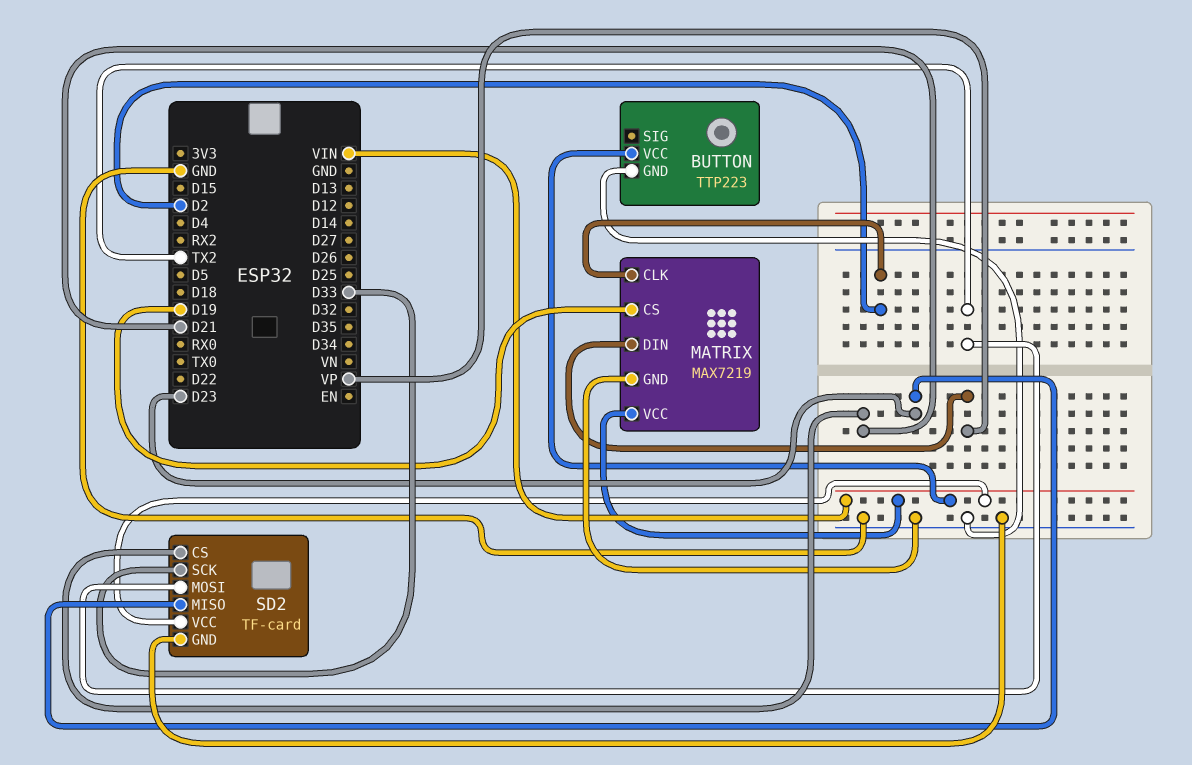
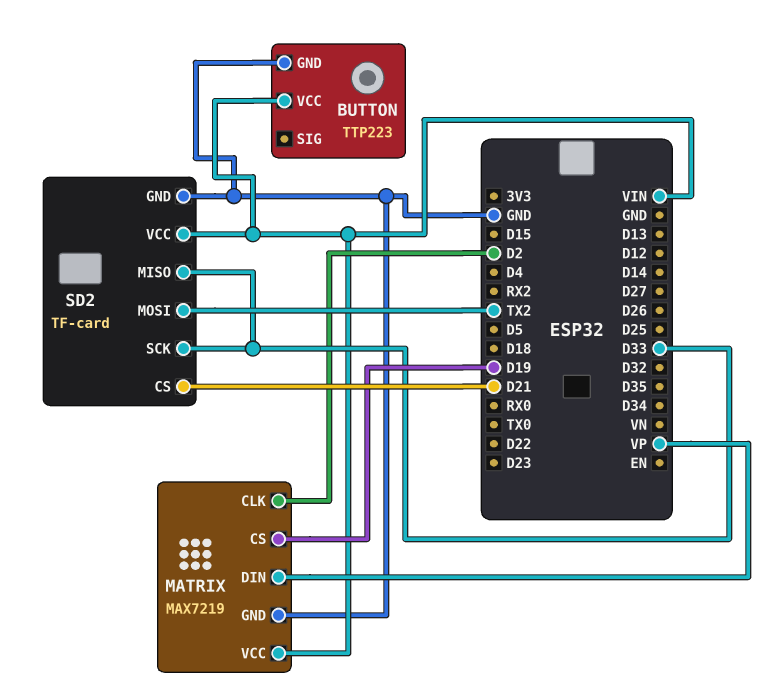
SD2 pin MISO: D23 -> D33

